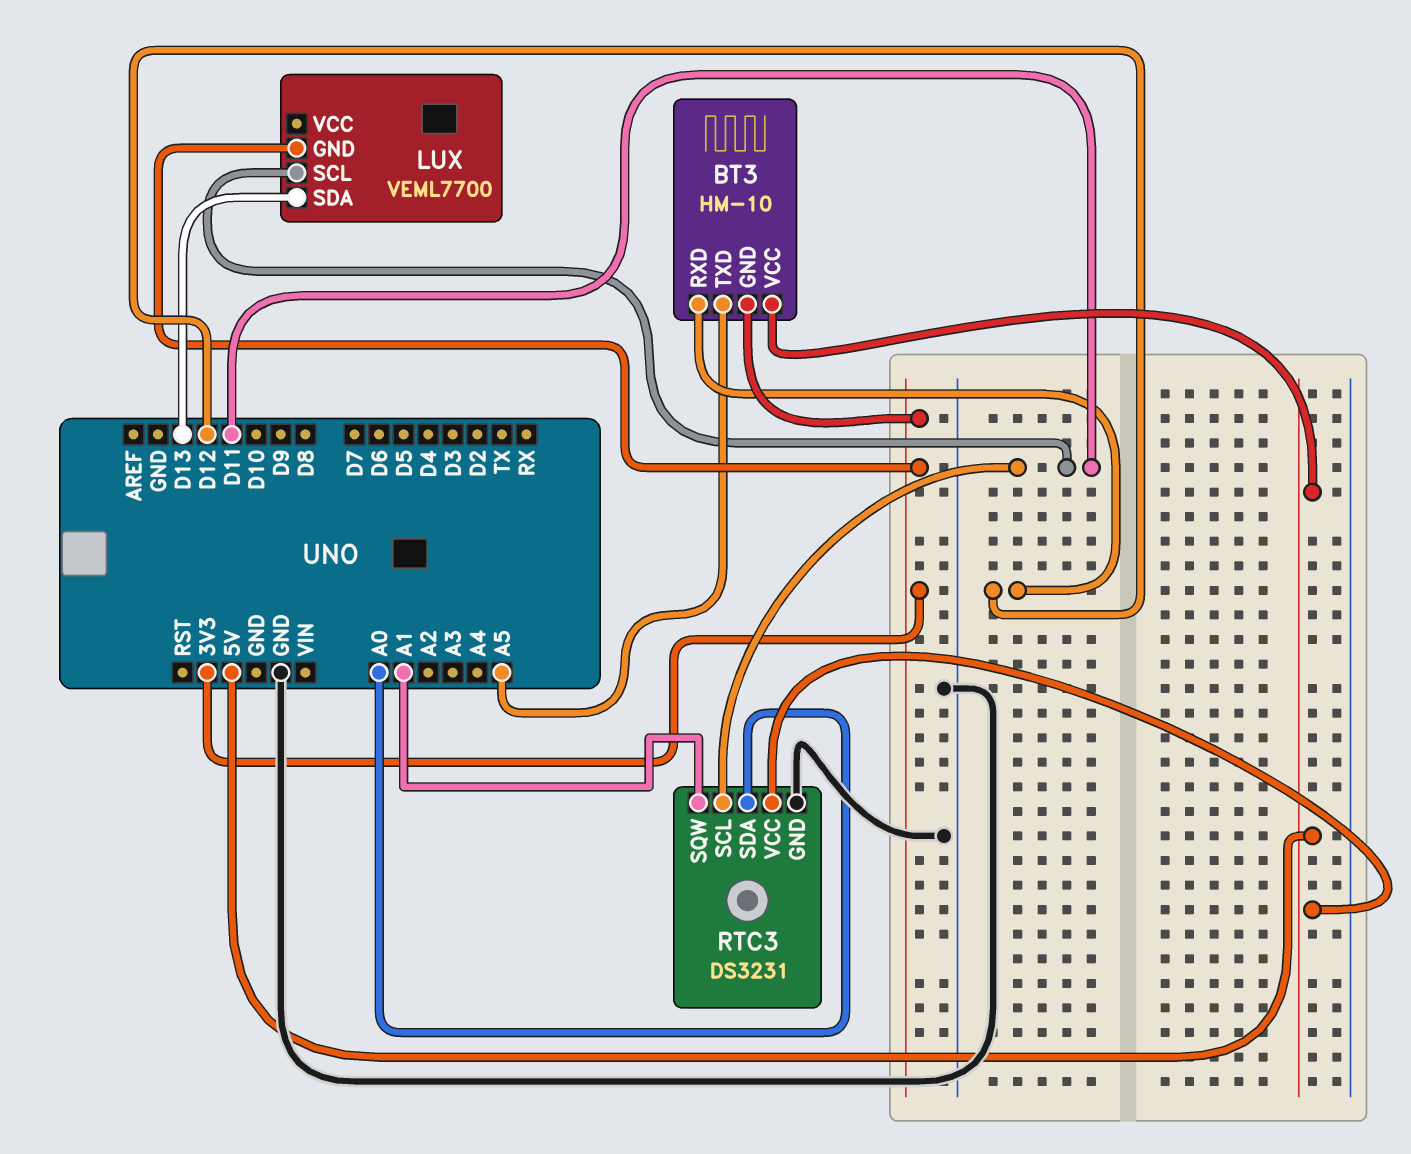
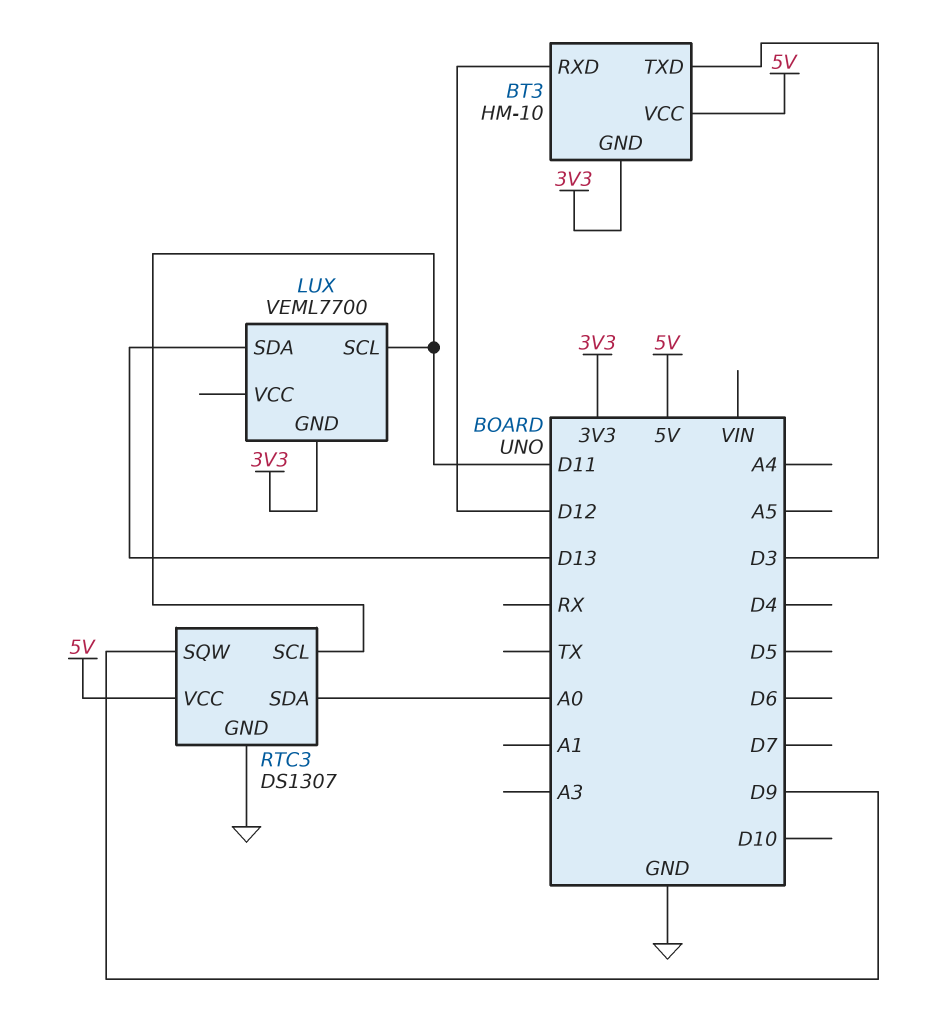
BT3 pin TXD: A5 -> D3
RTC3: DS3231 -> DS1307
RTC3 pin SQW: A1 -> D9

